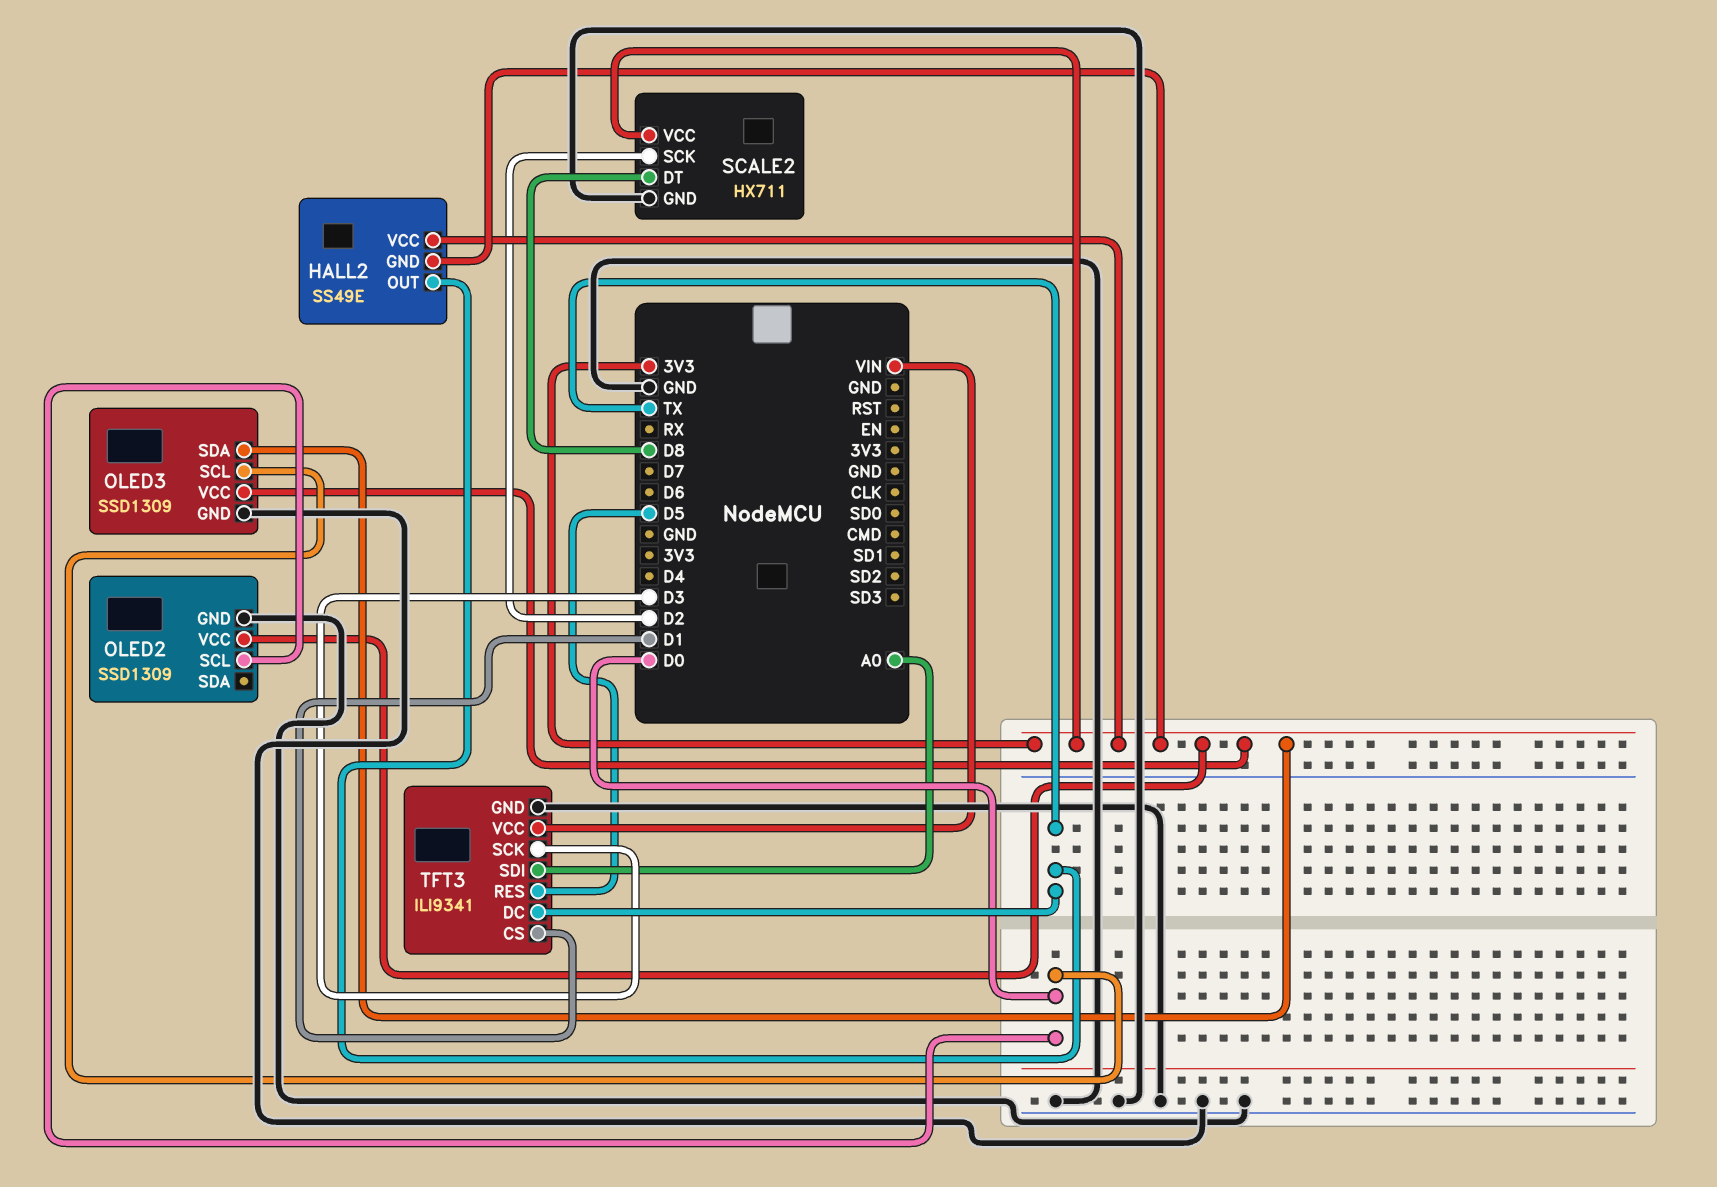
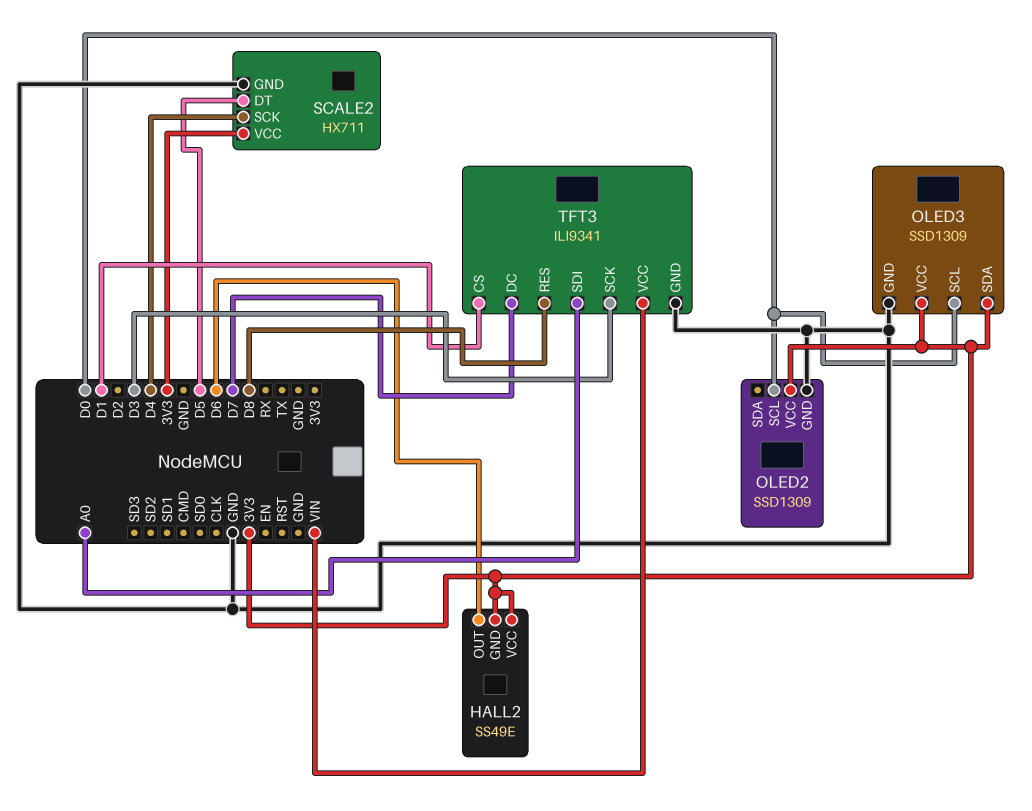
HALL2 pin OUT: TX -> D6
SCALE2 pin DT: D8 -> D5
SCALE2 pin SCK: D2 -> D4
TFT3 pin DC: TX -> D7
TFT3 pin RES: D5 -> D8

